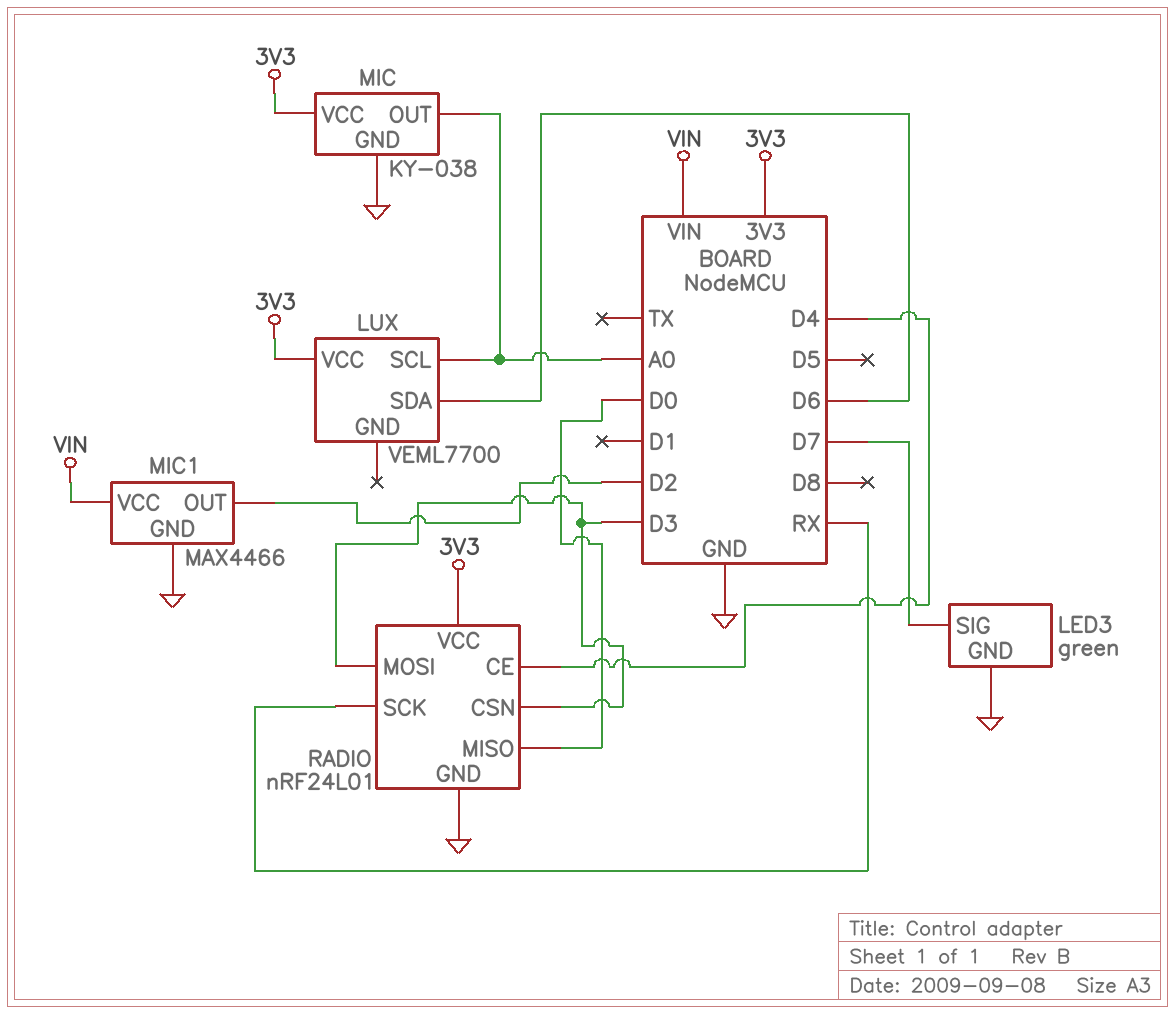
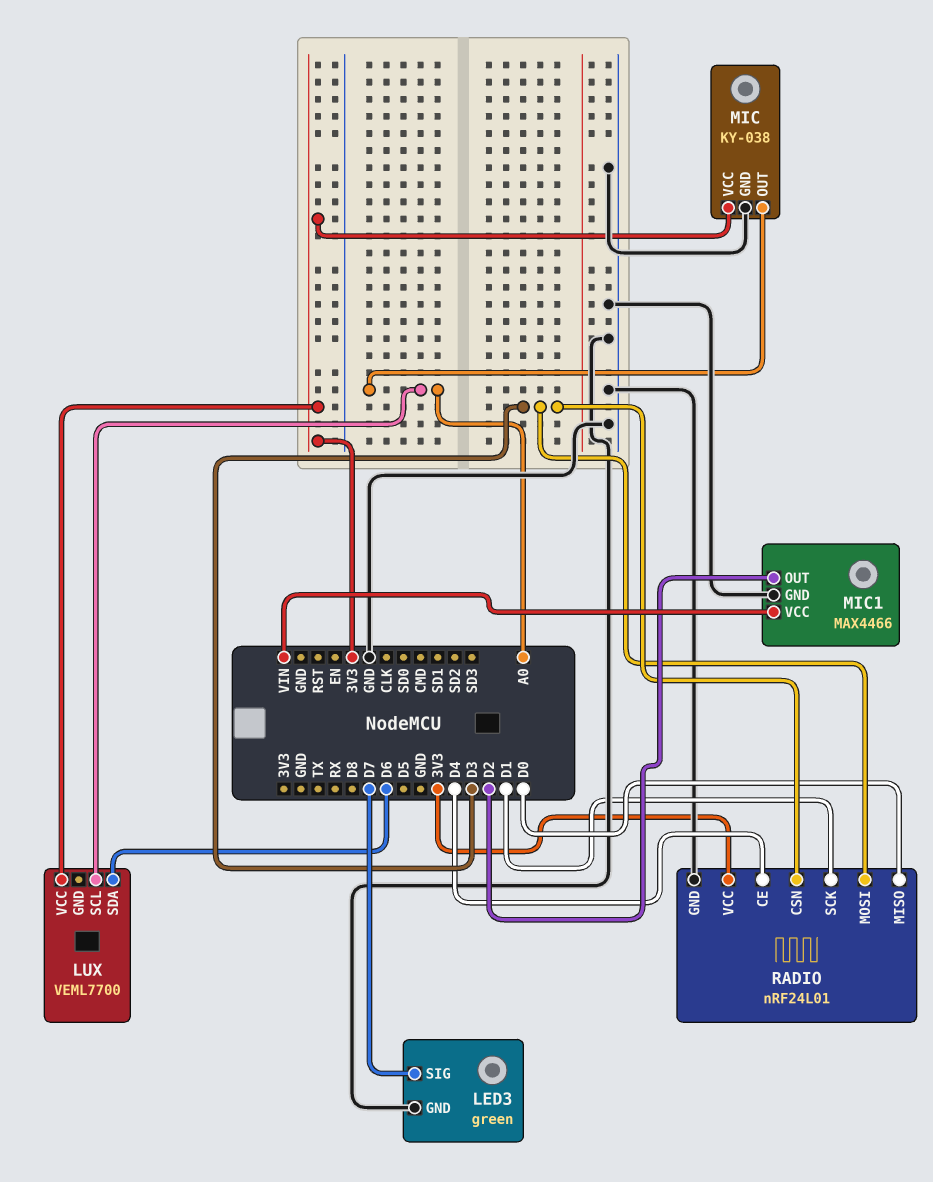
RADIO pin SCK: RX -> D1

